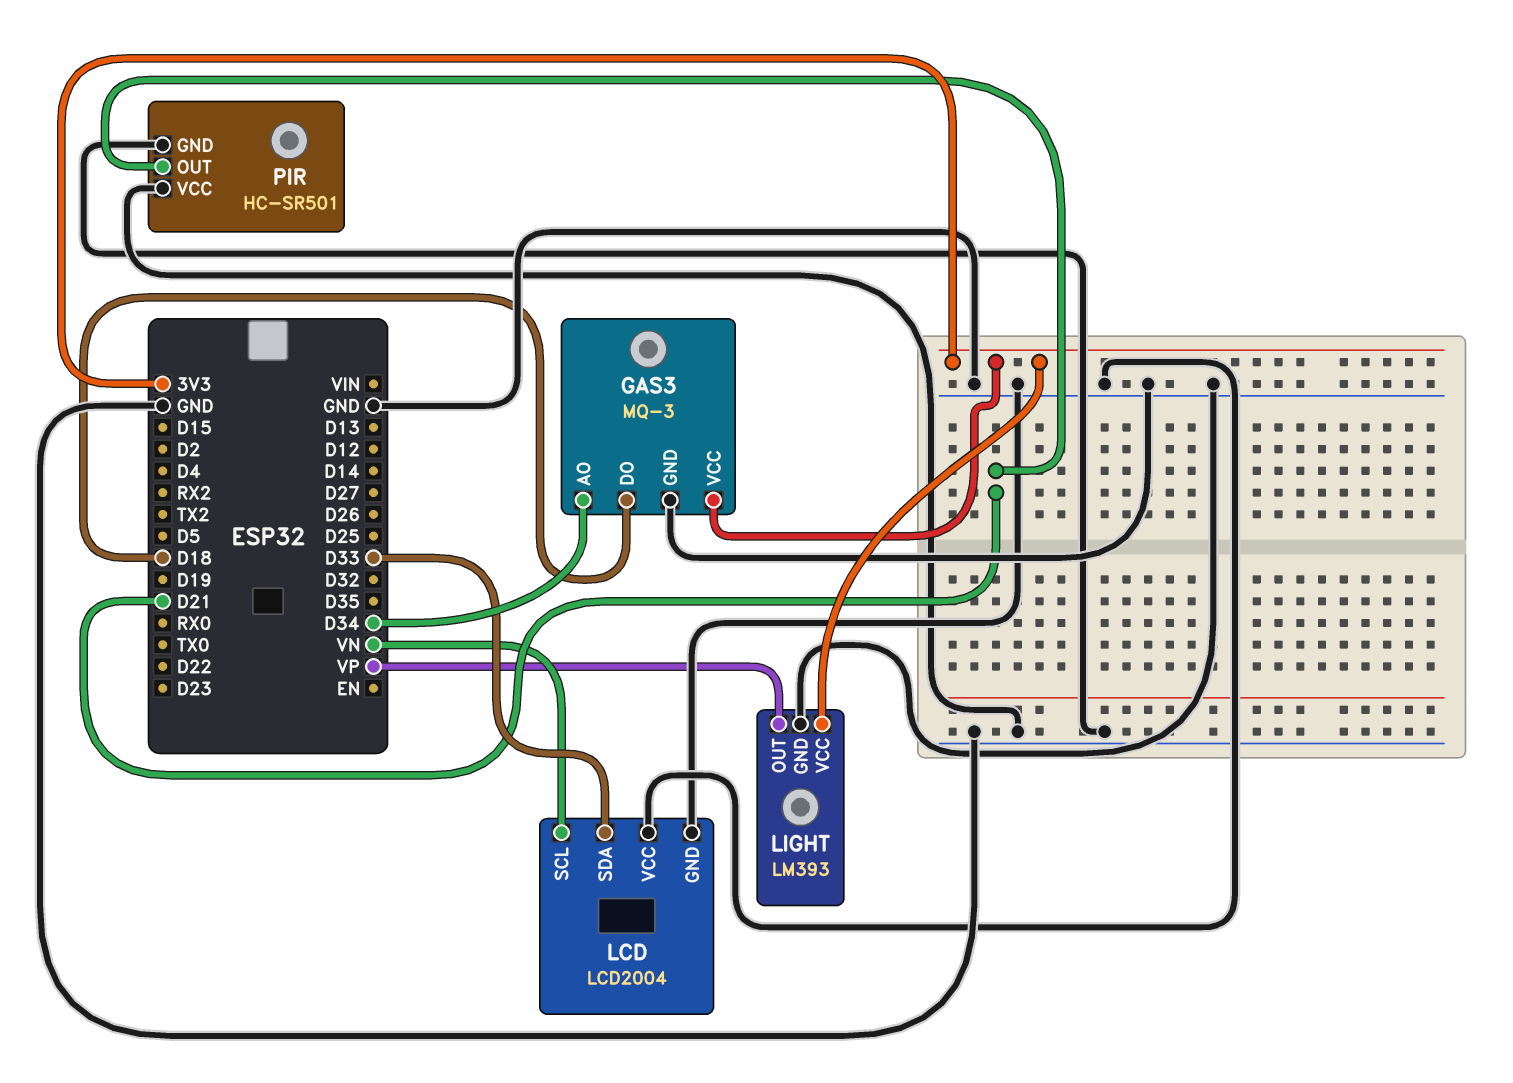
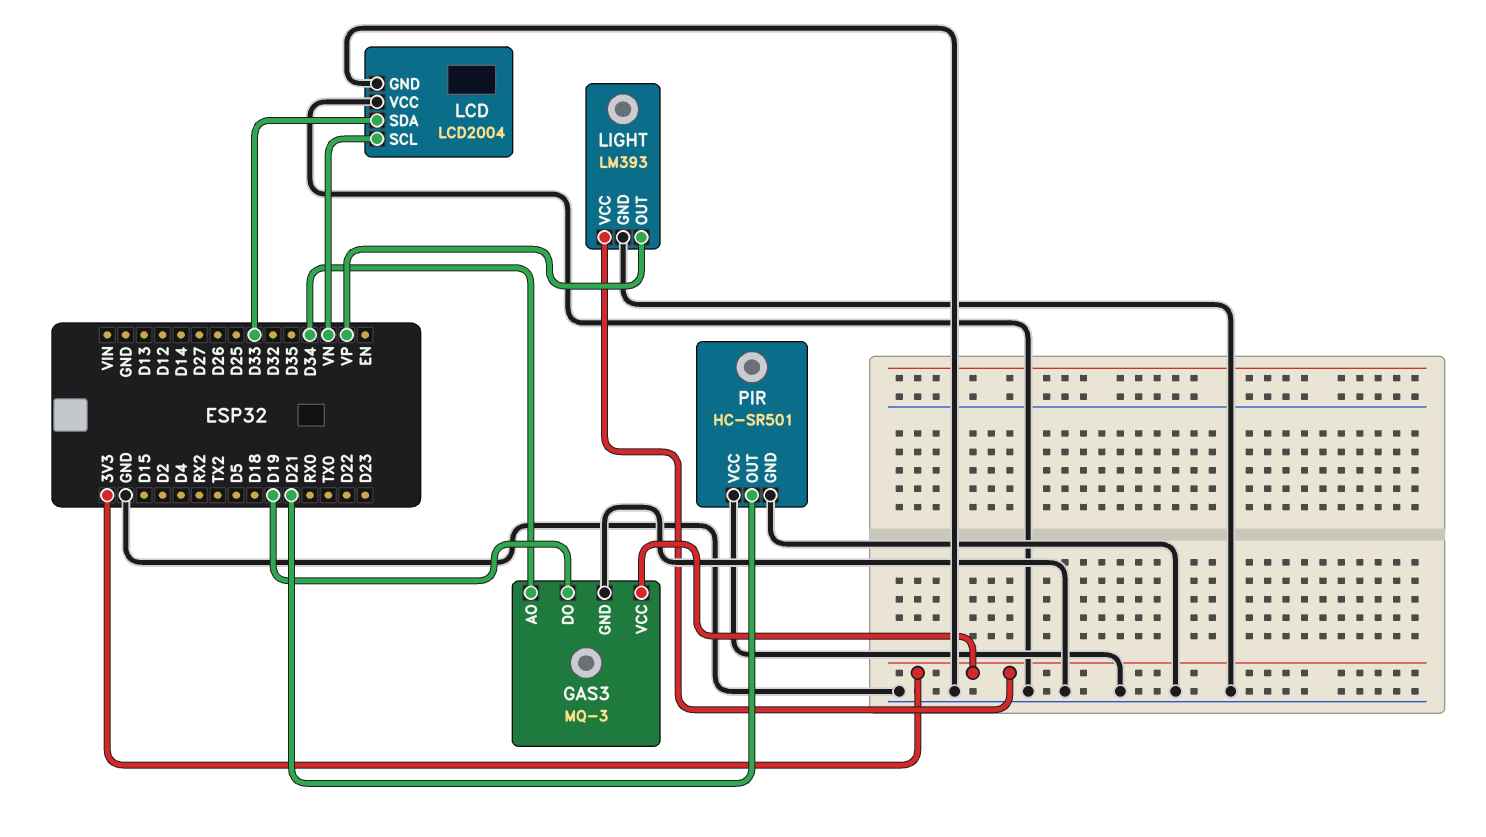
GAS3 pin DO: D18 -> D19

